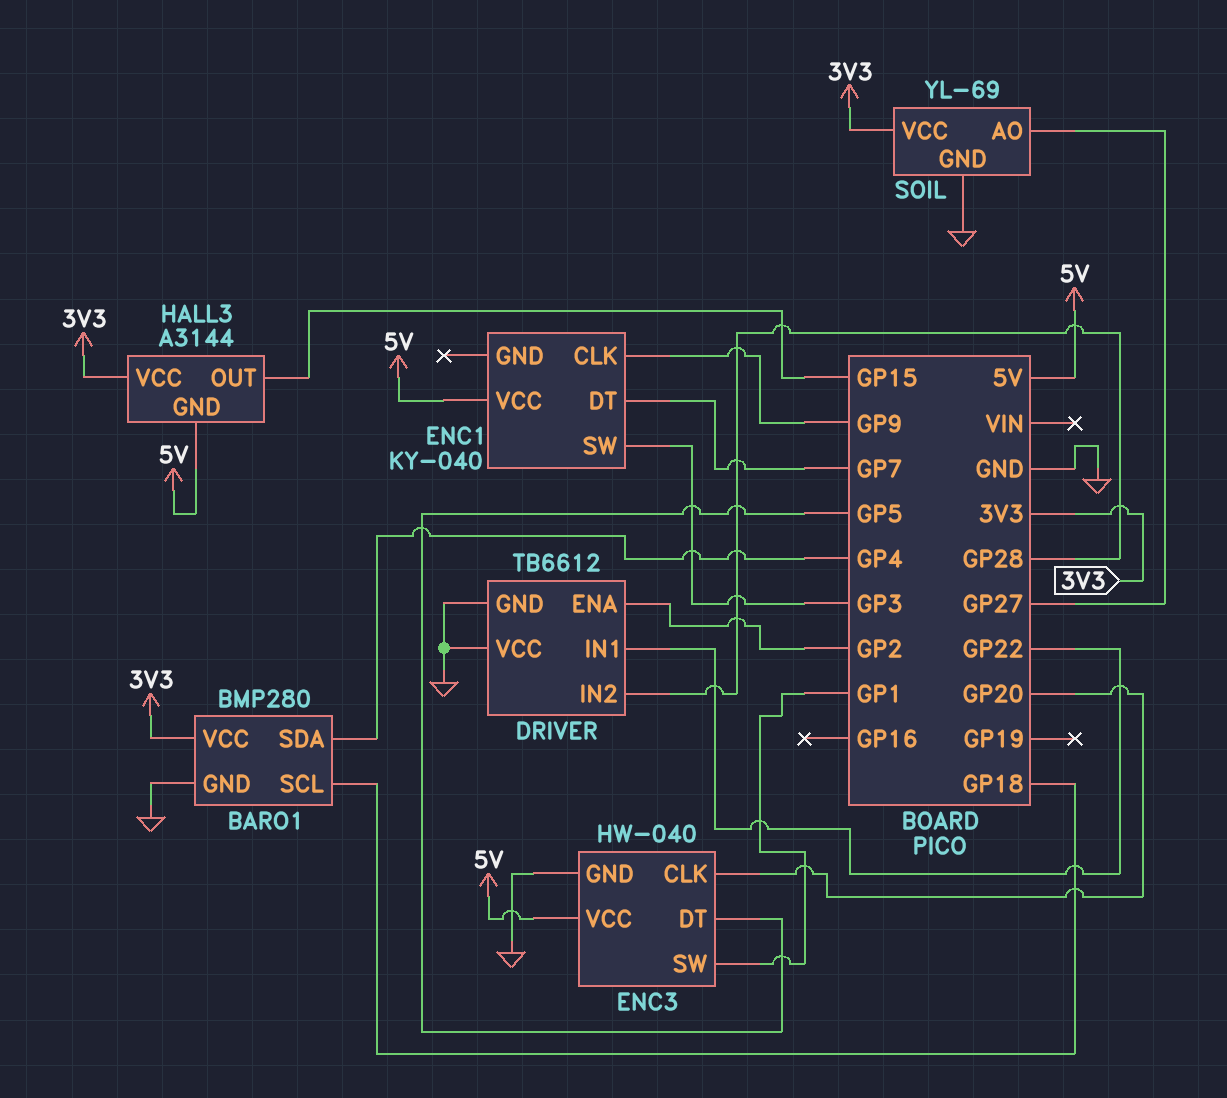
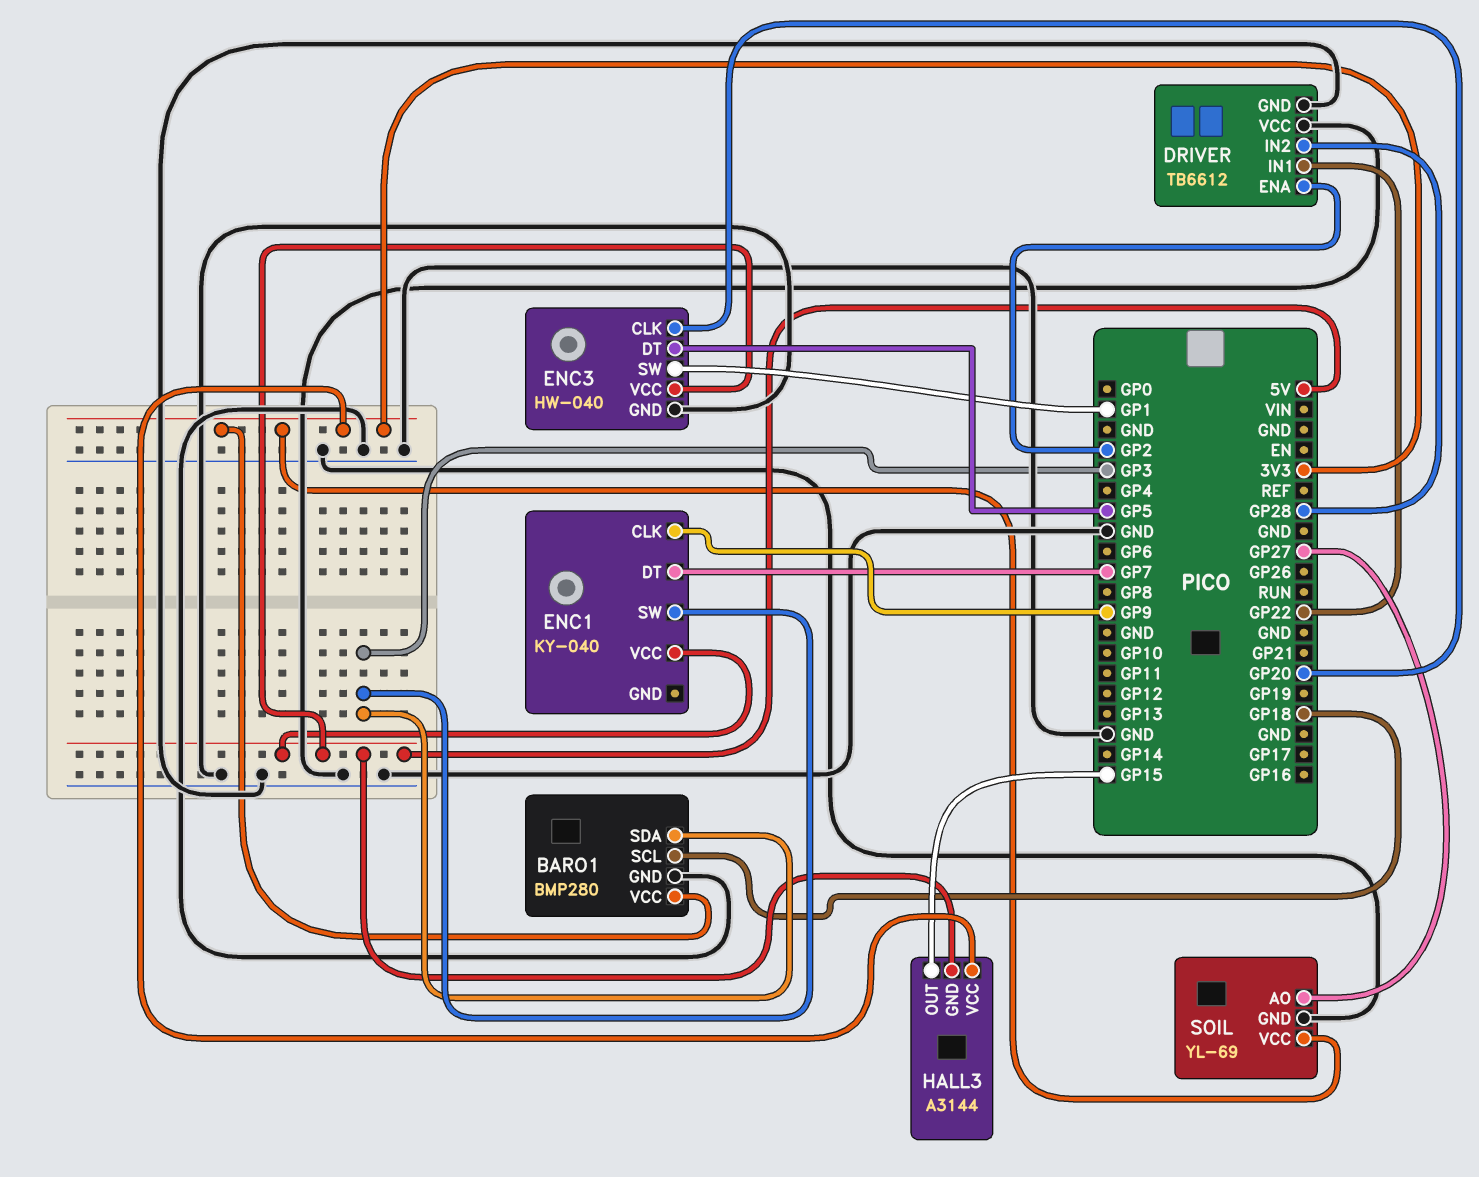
BARO1 pin SDA: GP4 -> GP3

